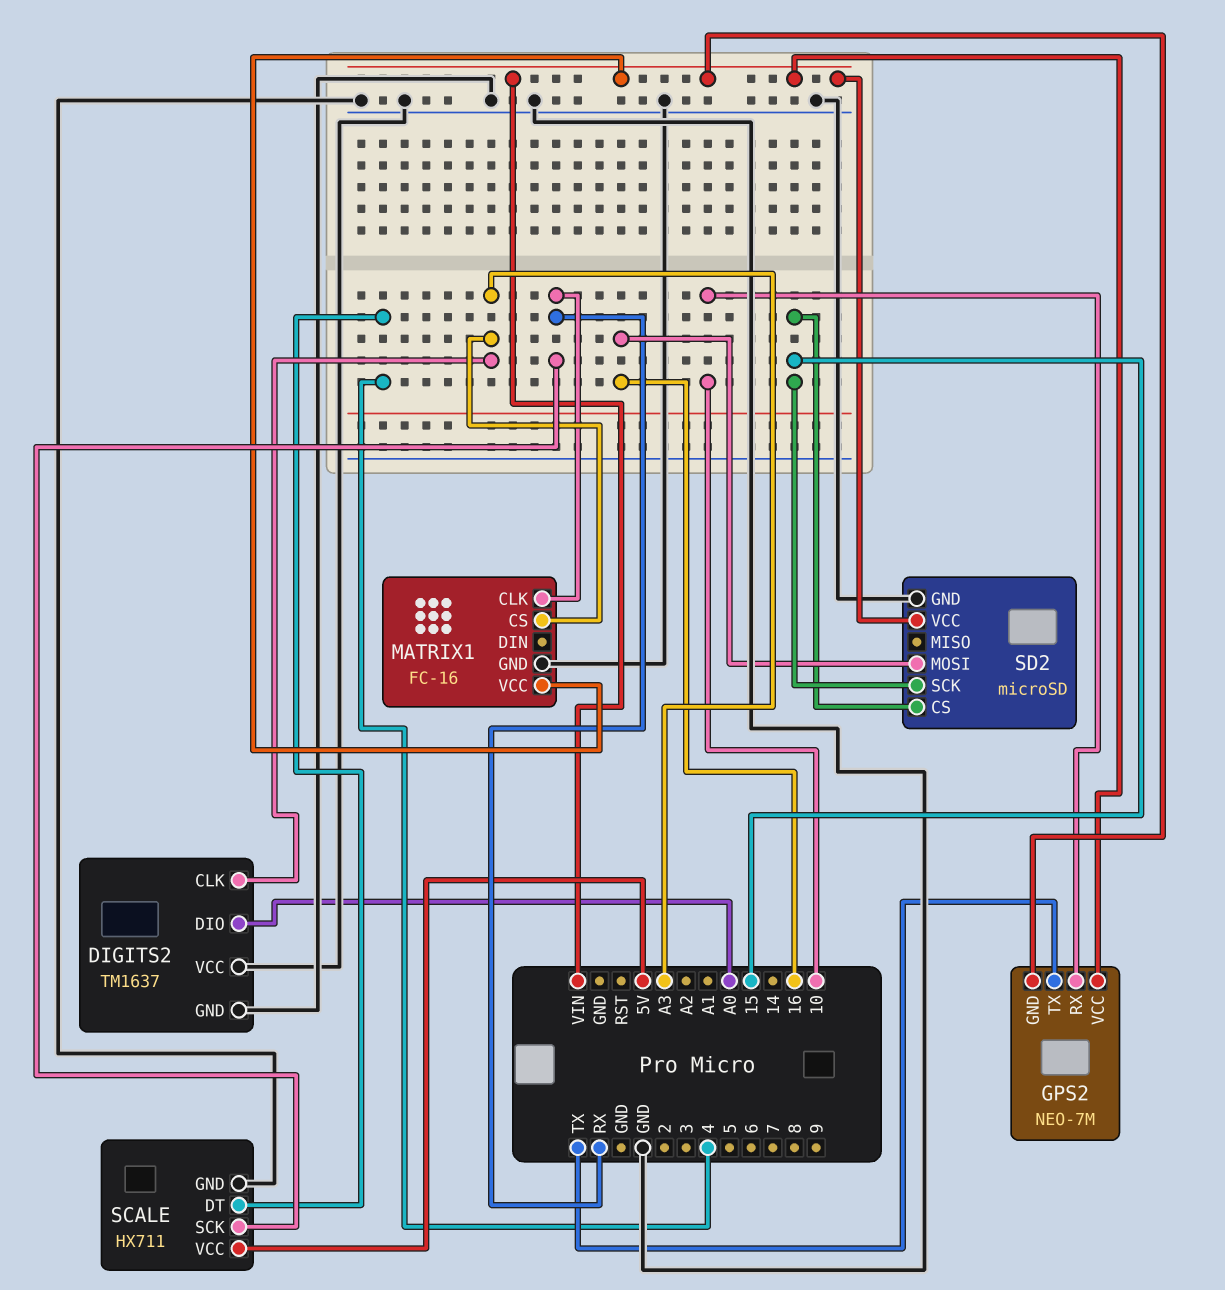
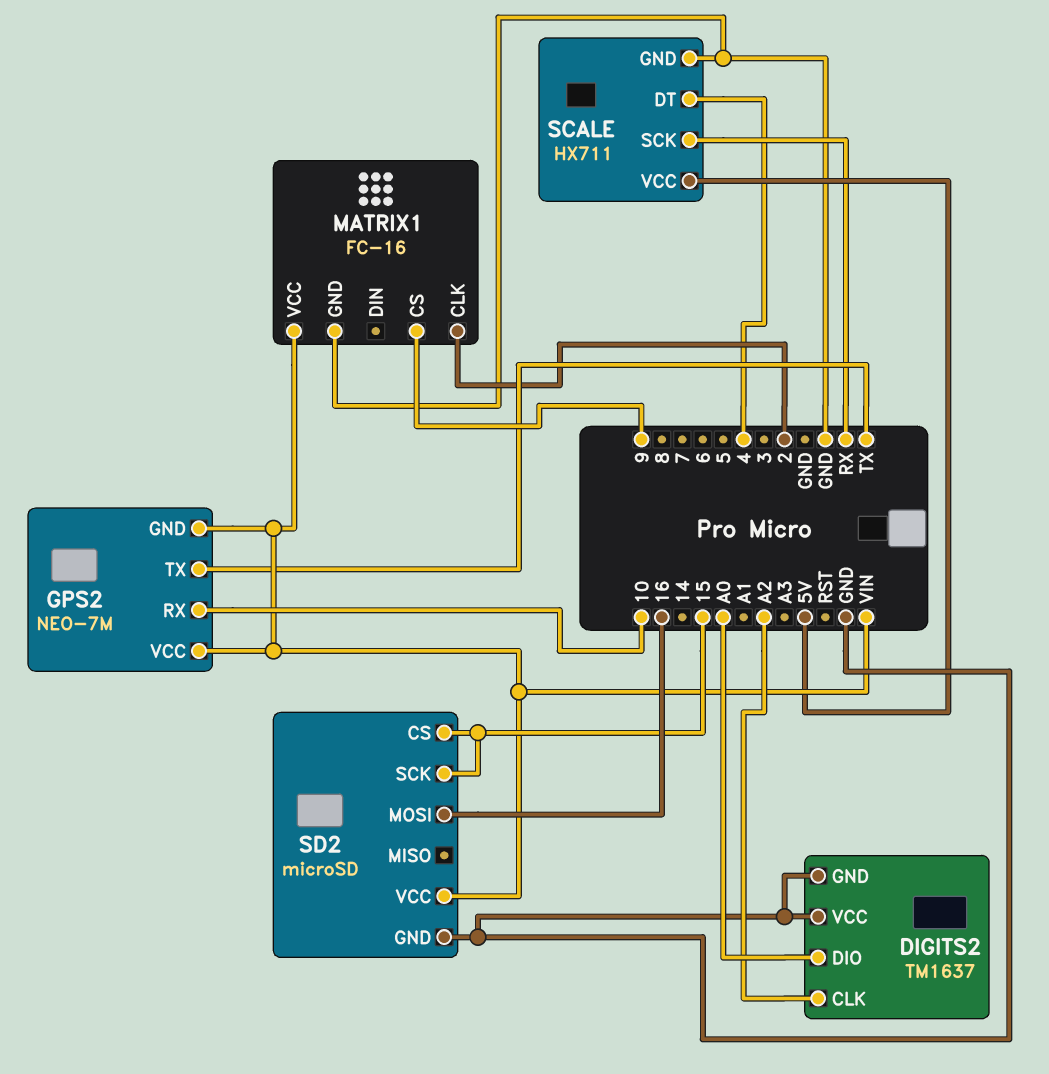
DIGITS2 pin CLK: A3 -> A2
MATRIX1 pin CLK: RX -> 2
MATRIX1 pin CS: A3 -> 9

